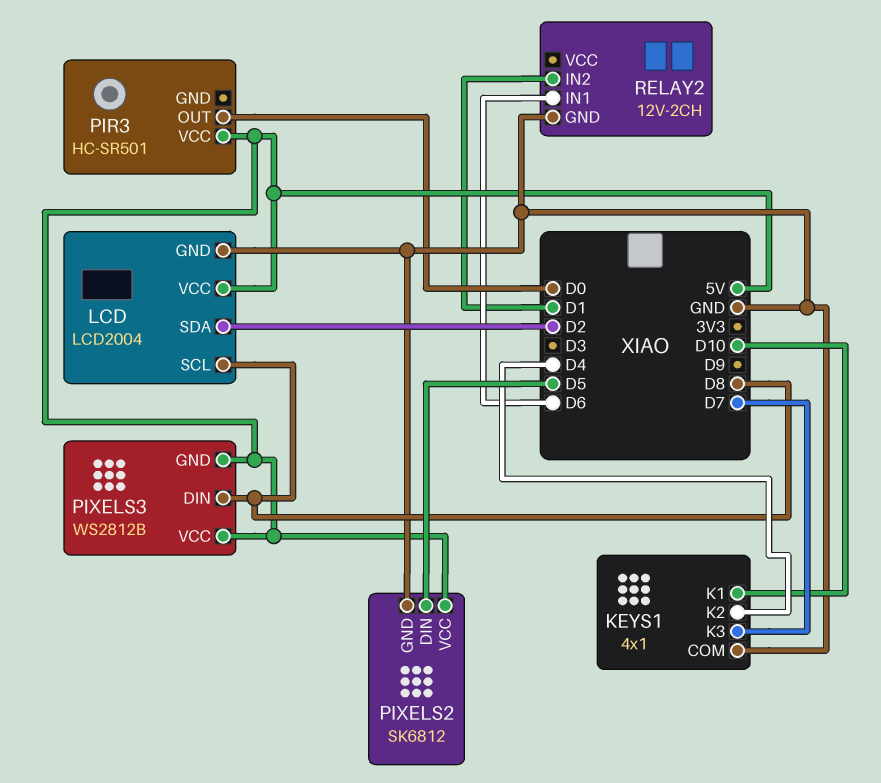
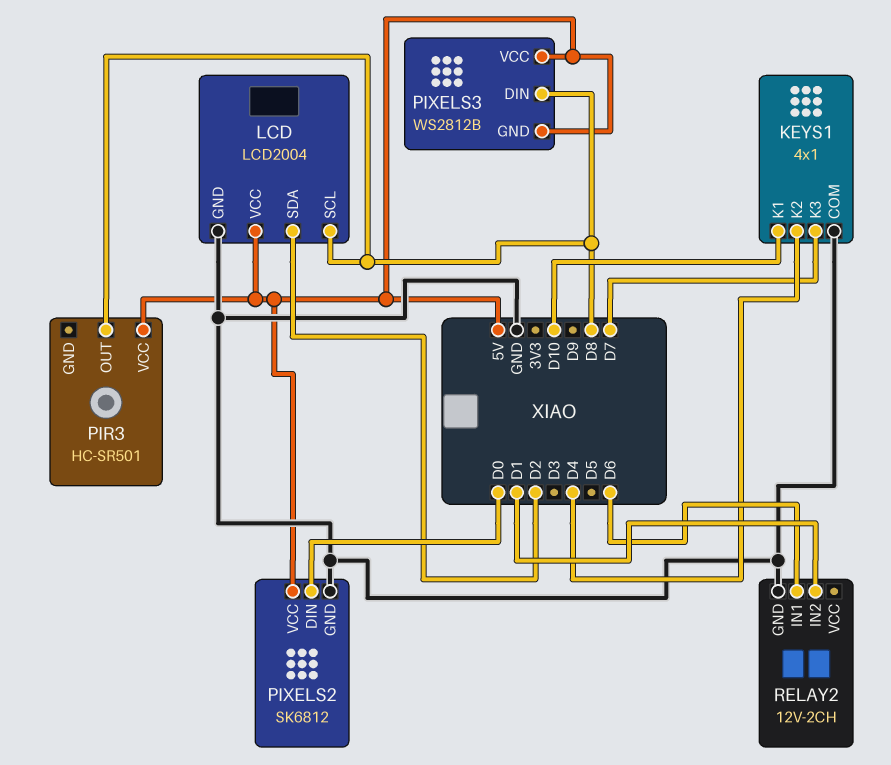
PIR3 pin OUT: D0 -> D8
PIXELS2 pin DIN: D5 -> D0

